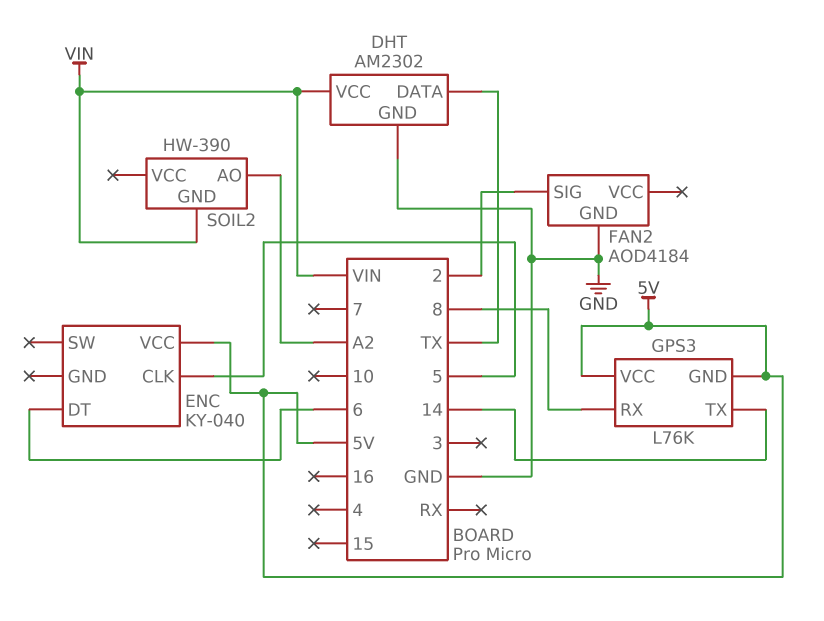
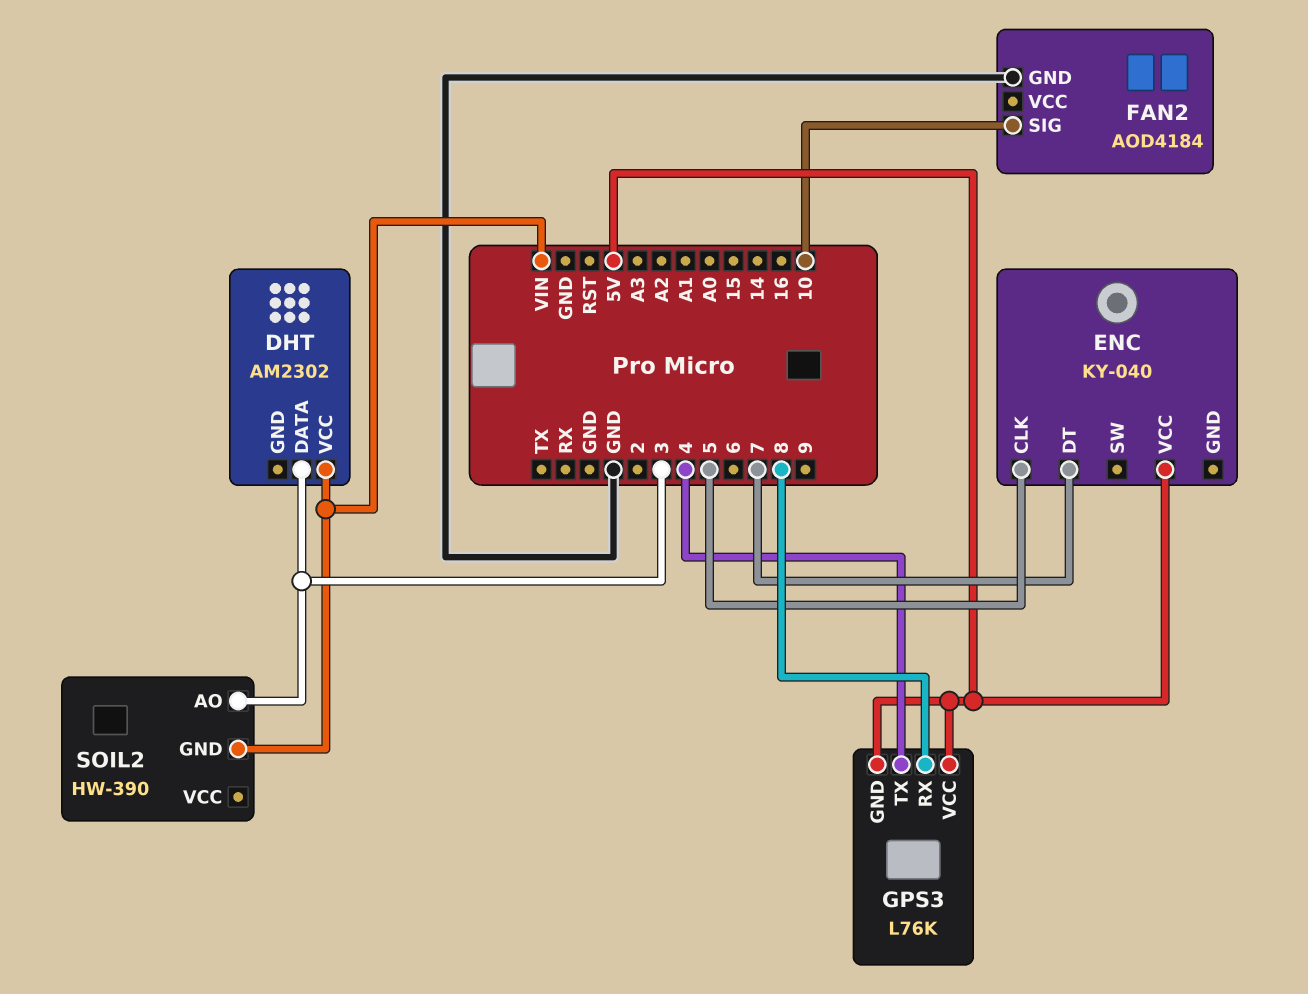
DHT pin DATA: TX -> 3
DHT pin GND: GND -> none
ENC pin DT: 6 -> 7
FAN2 pin SIG: 2 -> 10
GPS3 pin TX: 14 -> 4
SOIL2 pin AO: A2 -> 3

